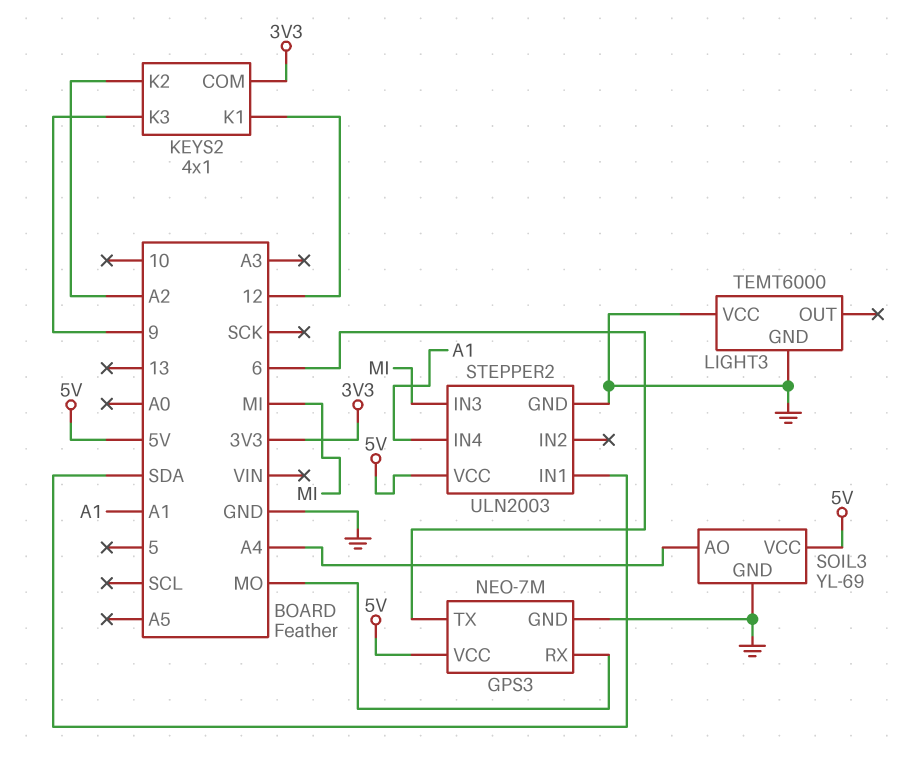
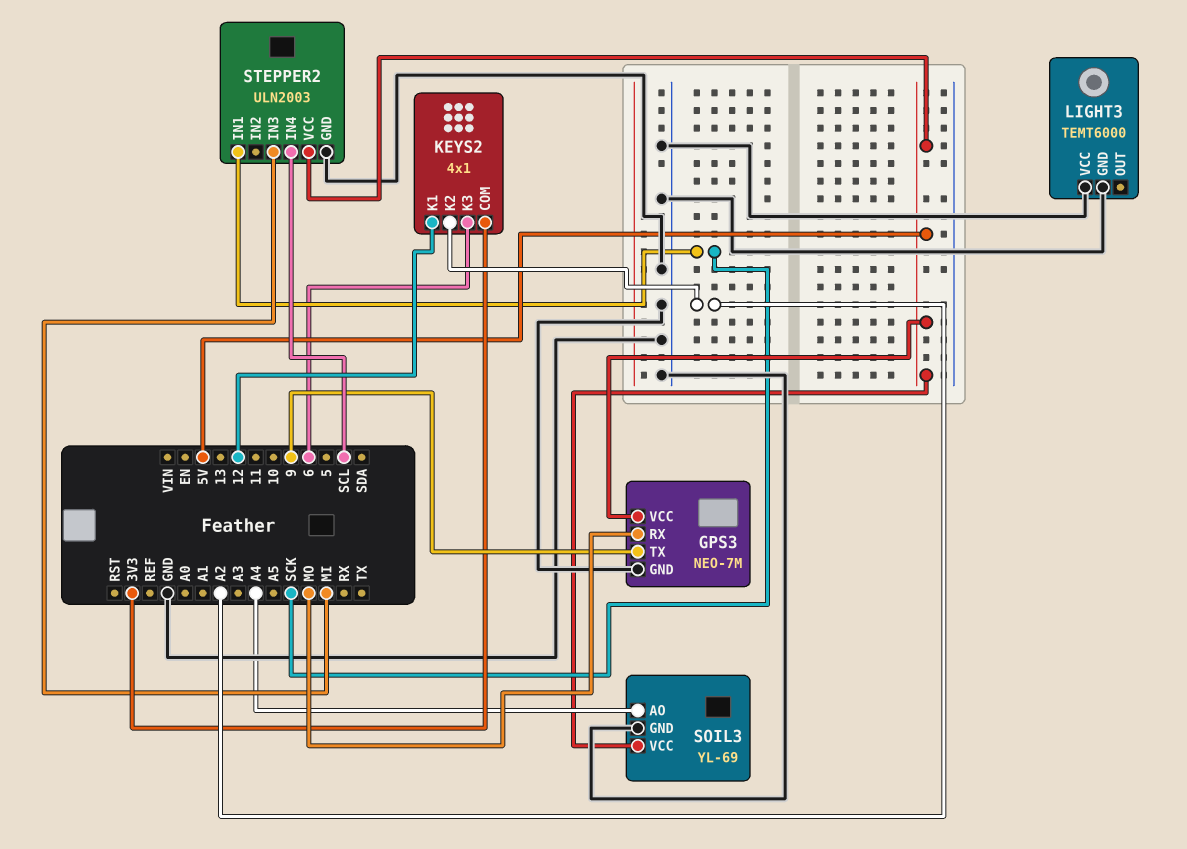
GPS3 pin TX: 6 -> 9
KEYS2 pin K3: 9 -> 6
STEPPER2 pin IN1: SDA -> SCK
STEPPER2 pin IN4: A1 -> SCL

